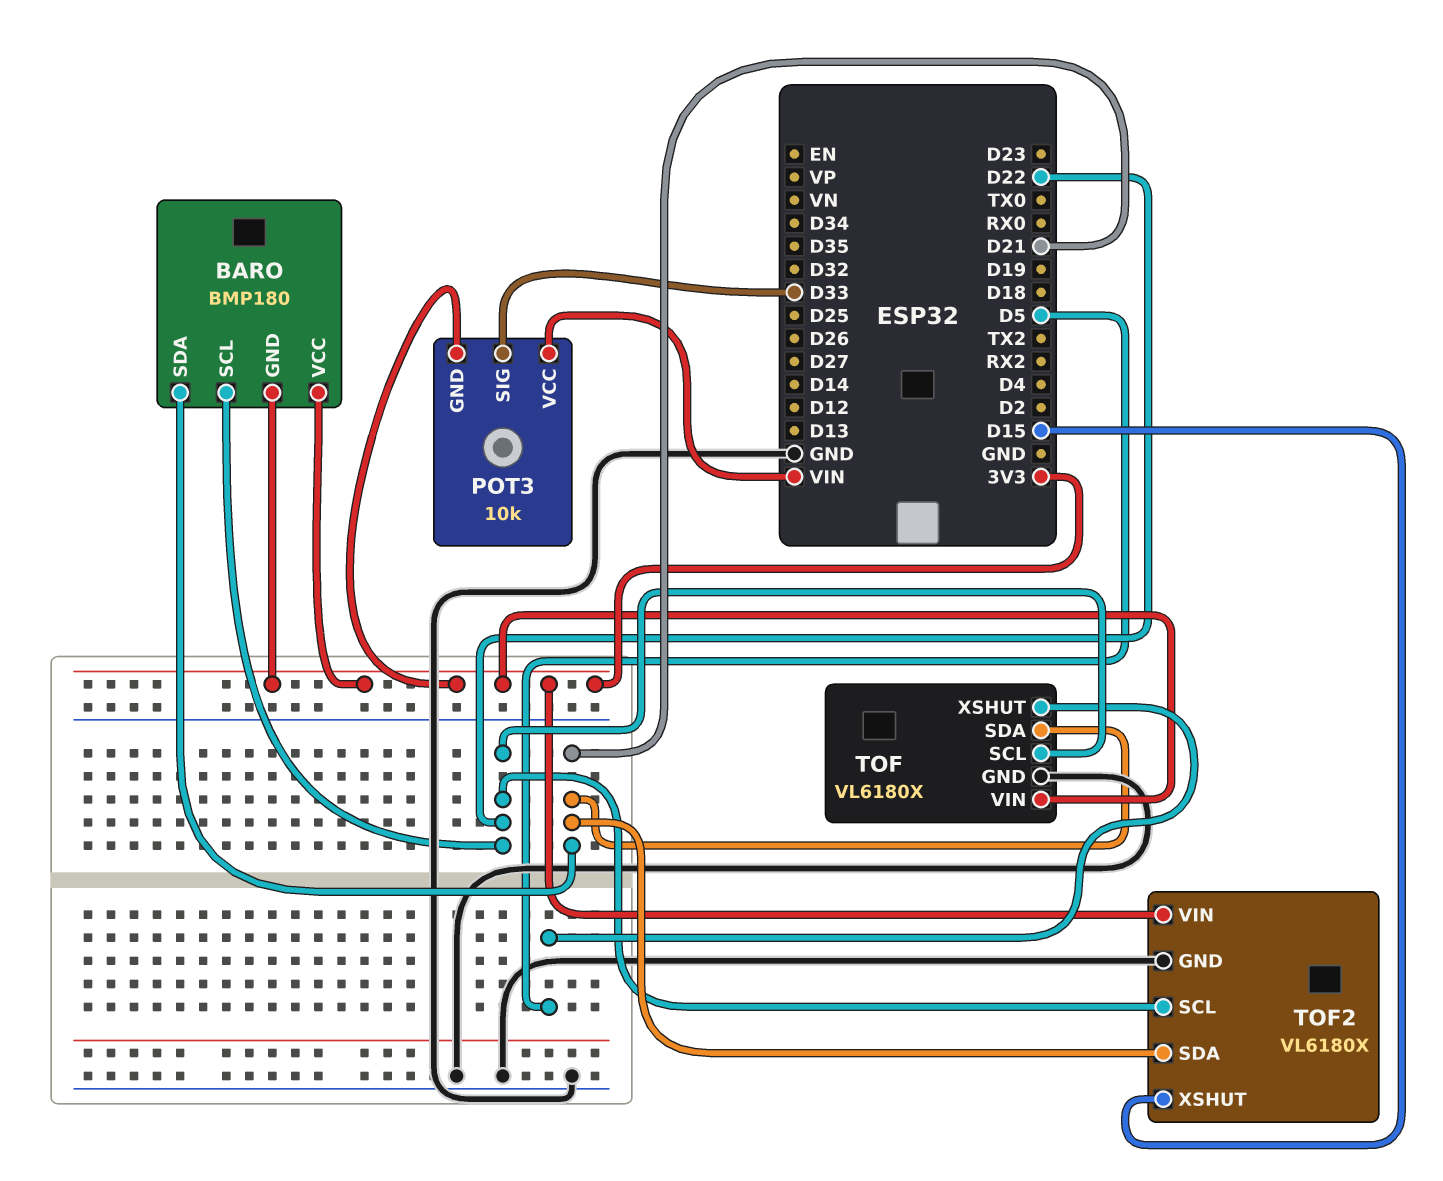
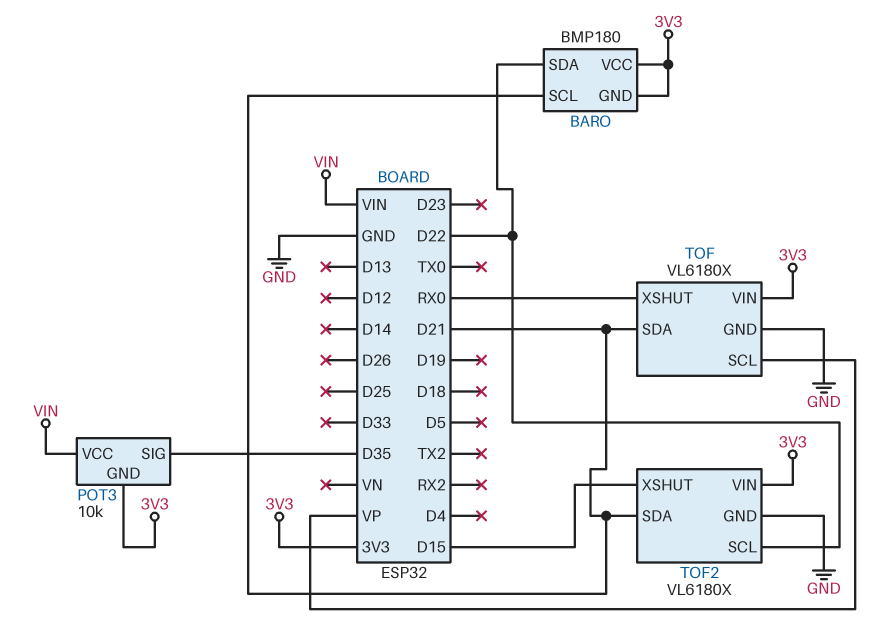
BARO pin SCL: D22 -> D21
BARO pin SDA: D21 -> D22
POT3 pin SIG: D33 -> D35
TOF pin SCL: D22 -> VP
TOF pin XSHUT: D5 -> RX0

